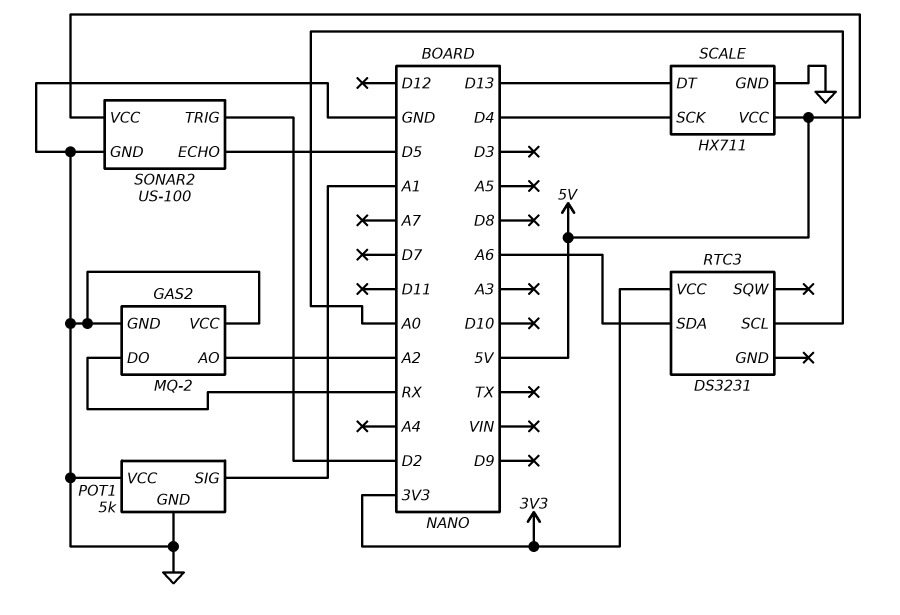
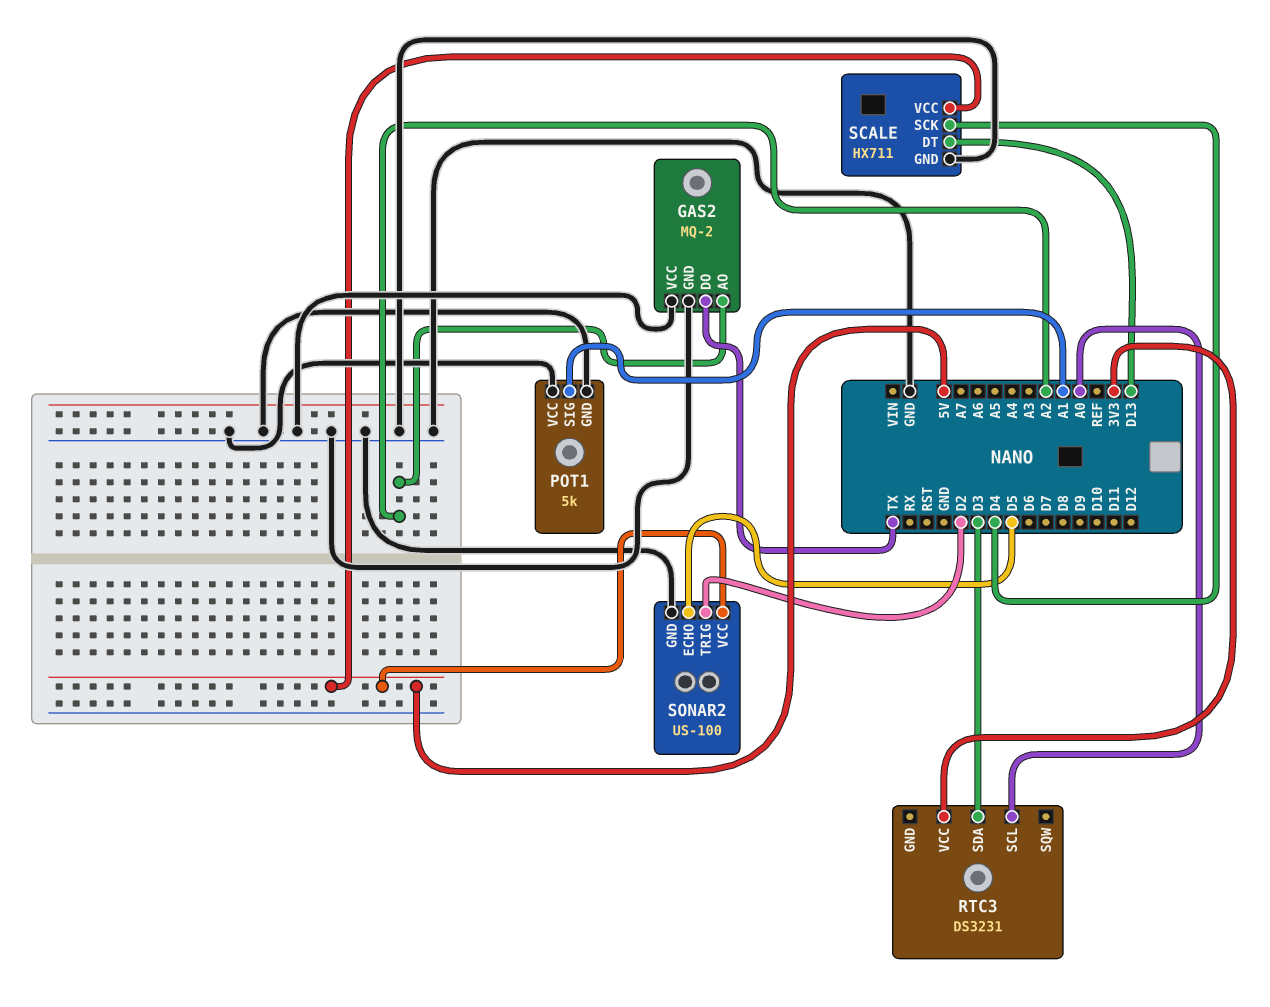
GAS2 pin DO: RX -> TX
RTC3 pin SDA: A6 -> D3

